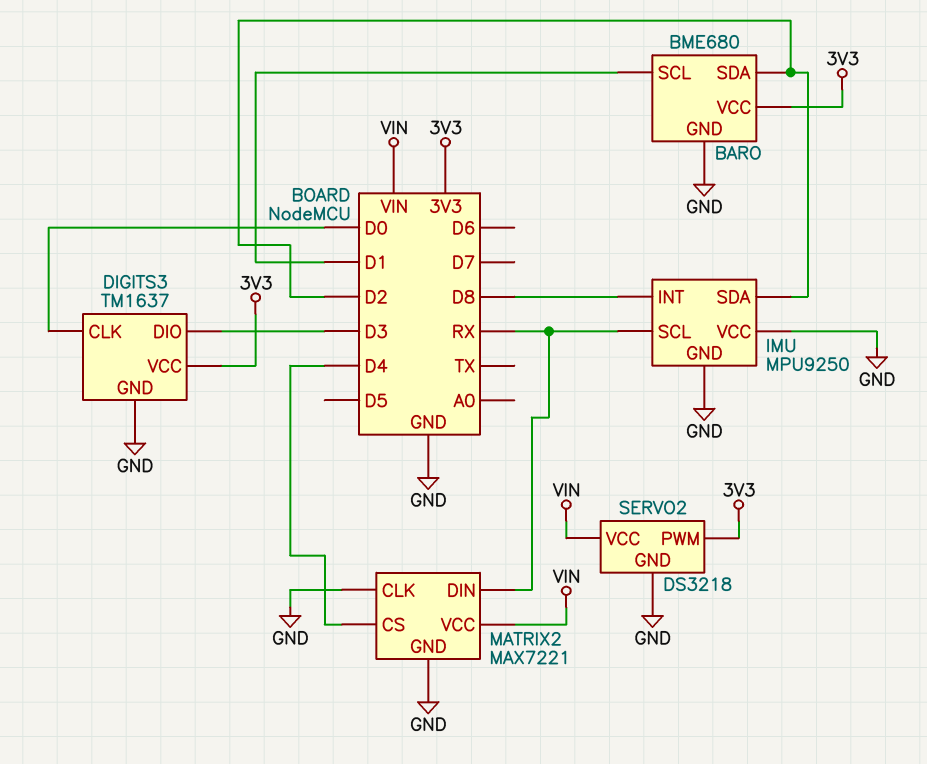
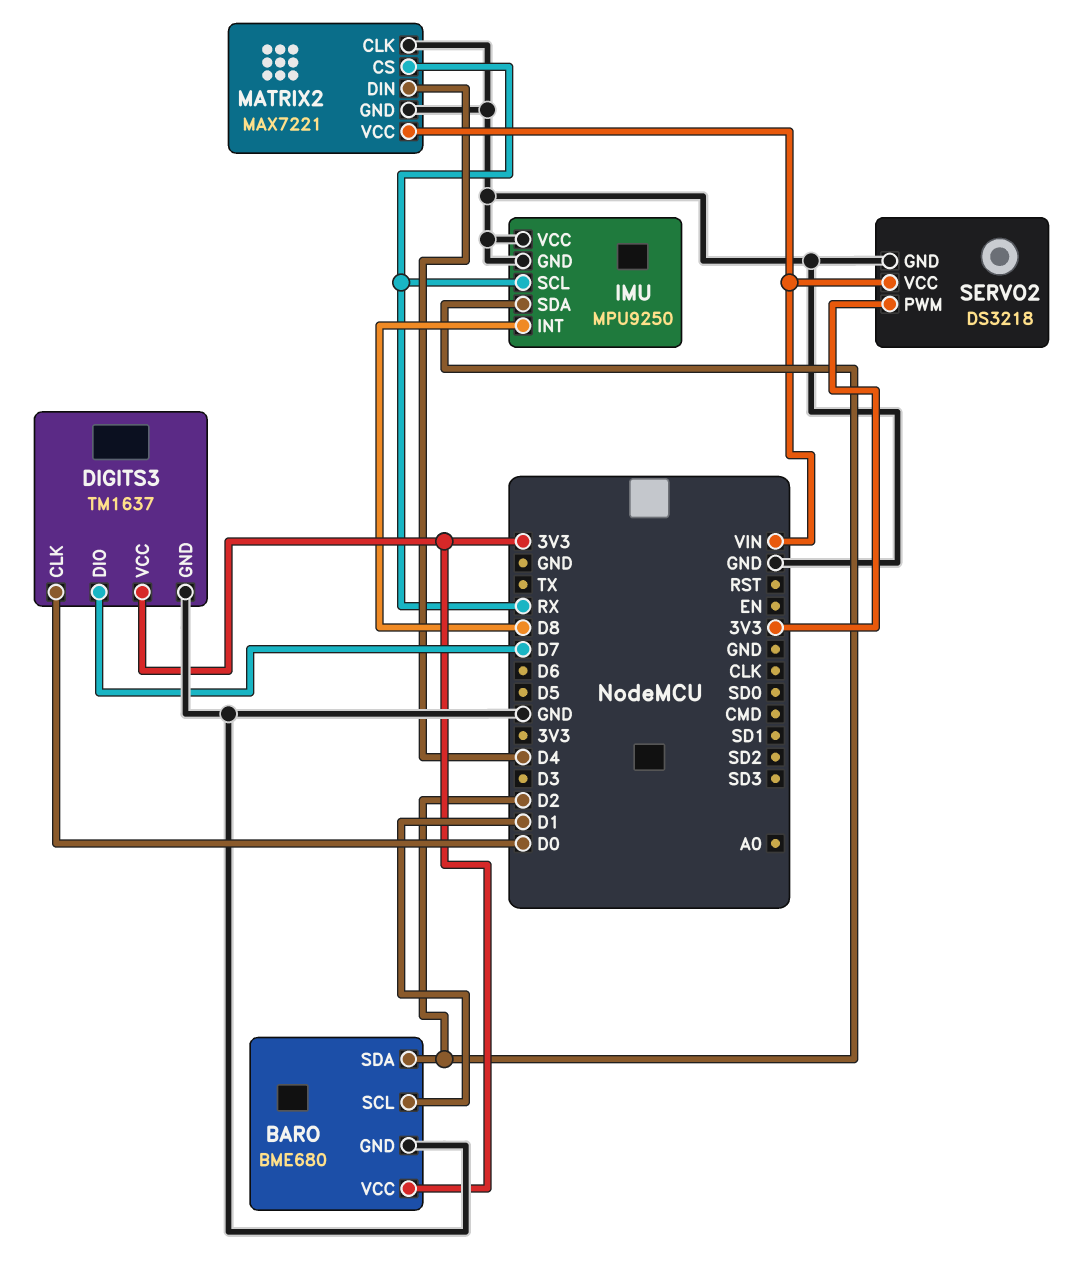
DIGITS3 pin DIO: D3 -> D7
MATRIX2 pin CS: D4 -> RX
MATRIX2 pin DIN: RX -> D4

